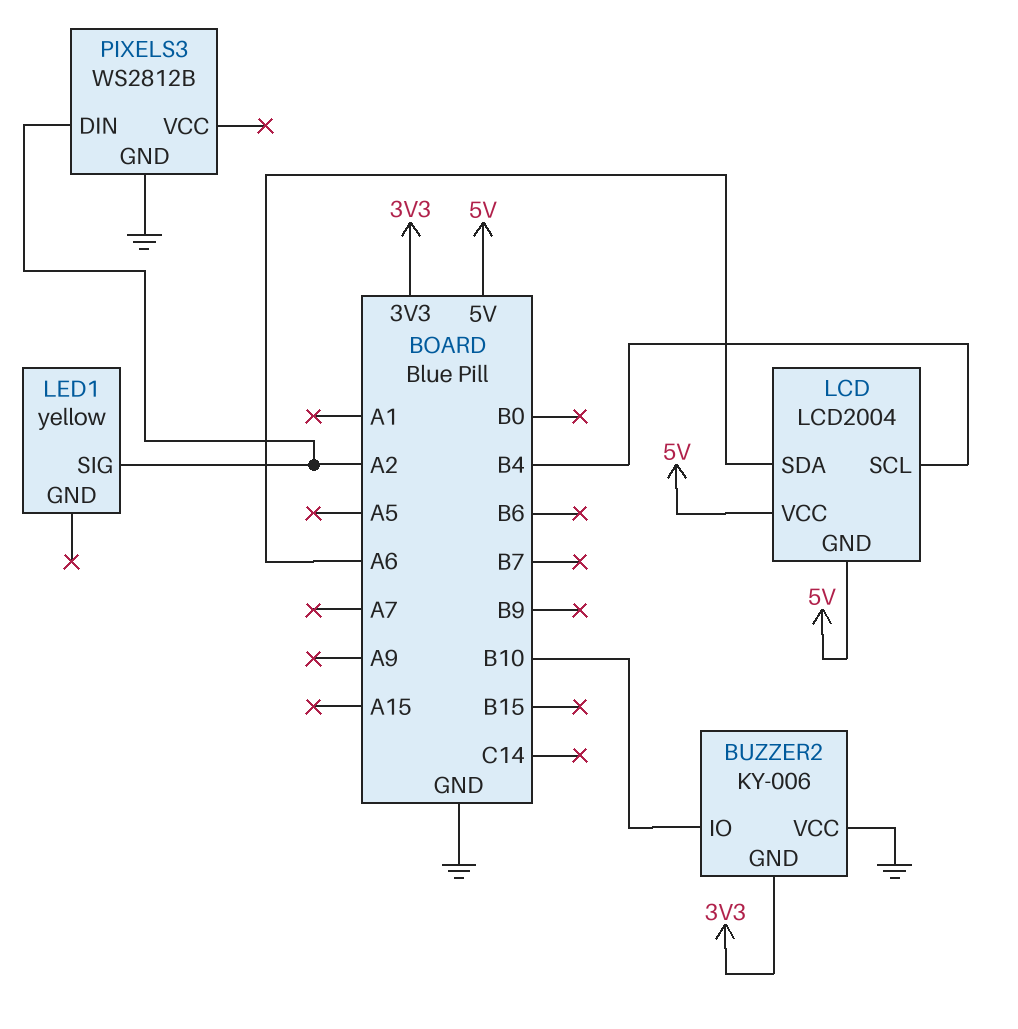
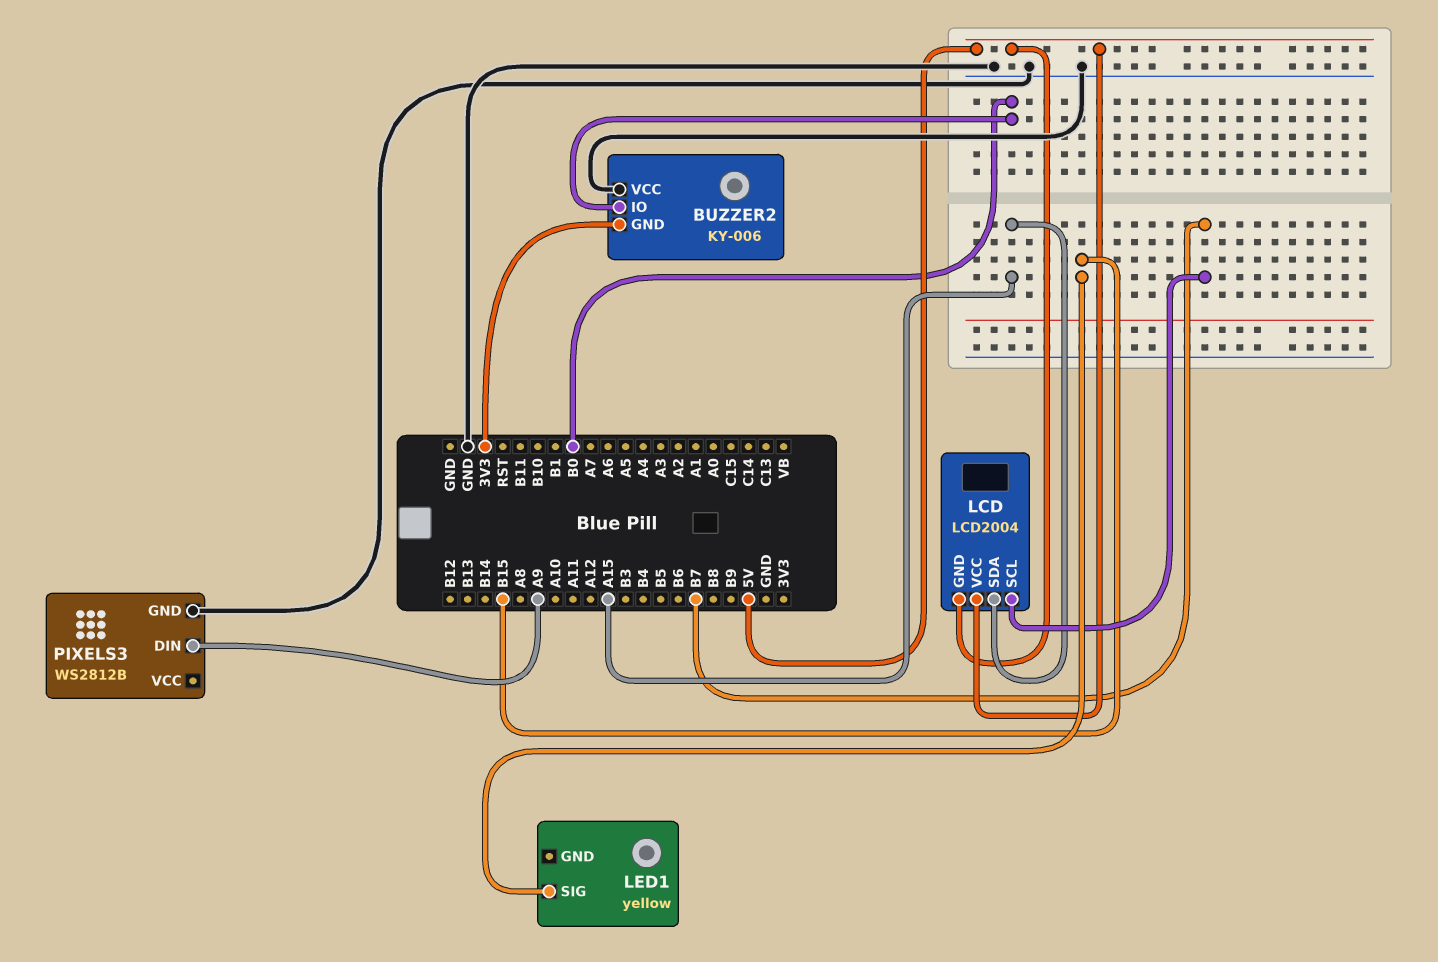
BUZZER2 pin IO: B10 -> B0
LCD pin SCL: B4 -> B7
LCD pin SDA: A6 -> A15
LED1 pin SIG: A2 -> B15
PIXELS3 pin DIN: A2 -> A9

